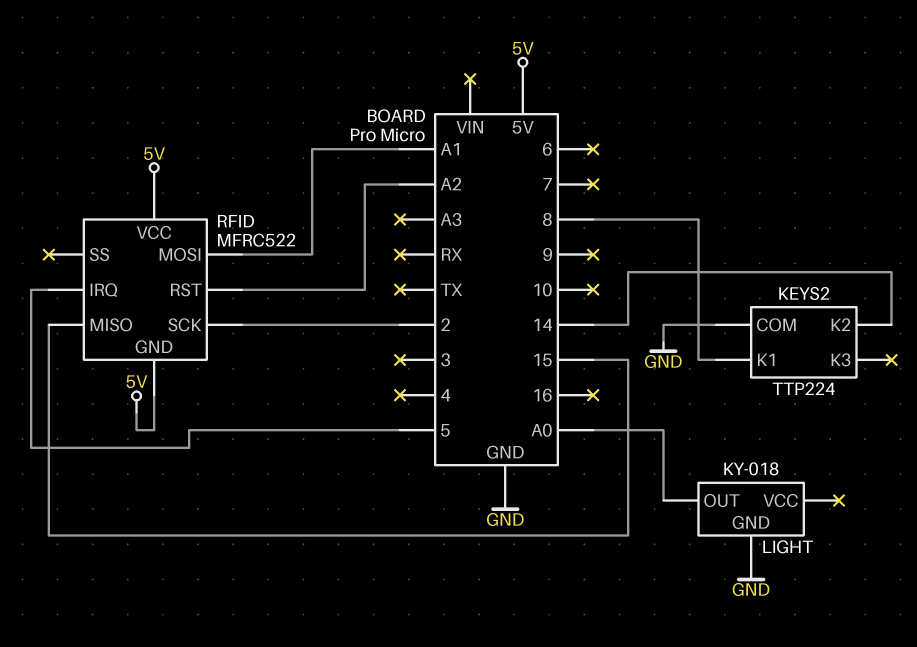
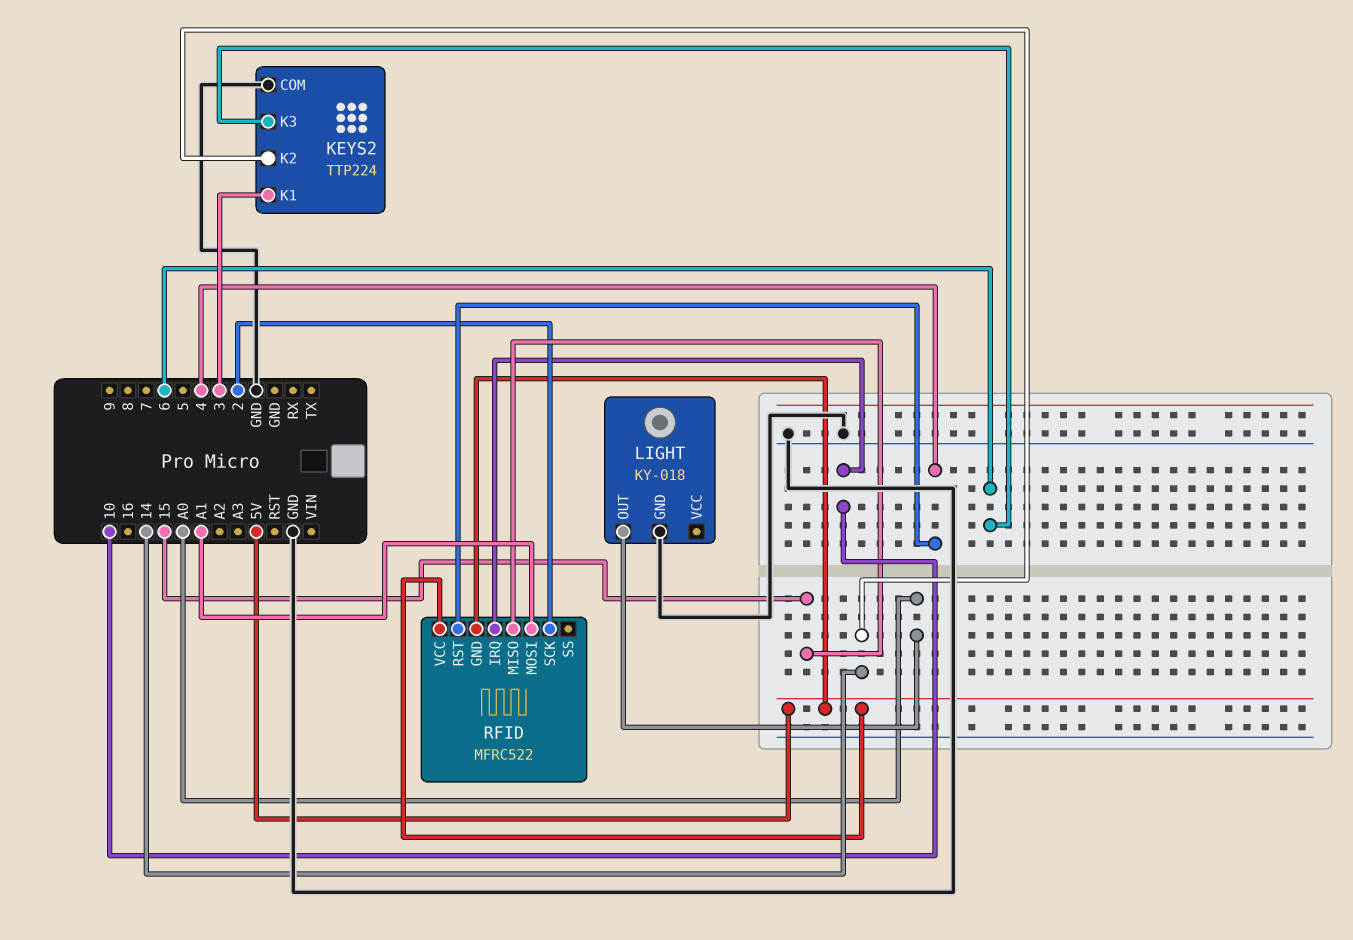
KEYS2 pin K1: 8 -> 3
KEYS2 pin K3: none -> 6
RFID pin IRQ: 5 -> 10
RFID pin RST: A2 -> 4

